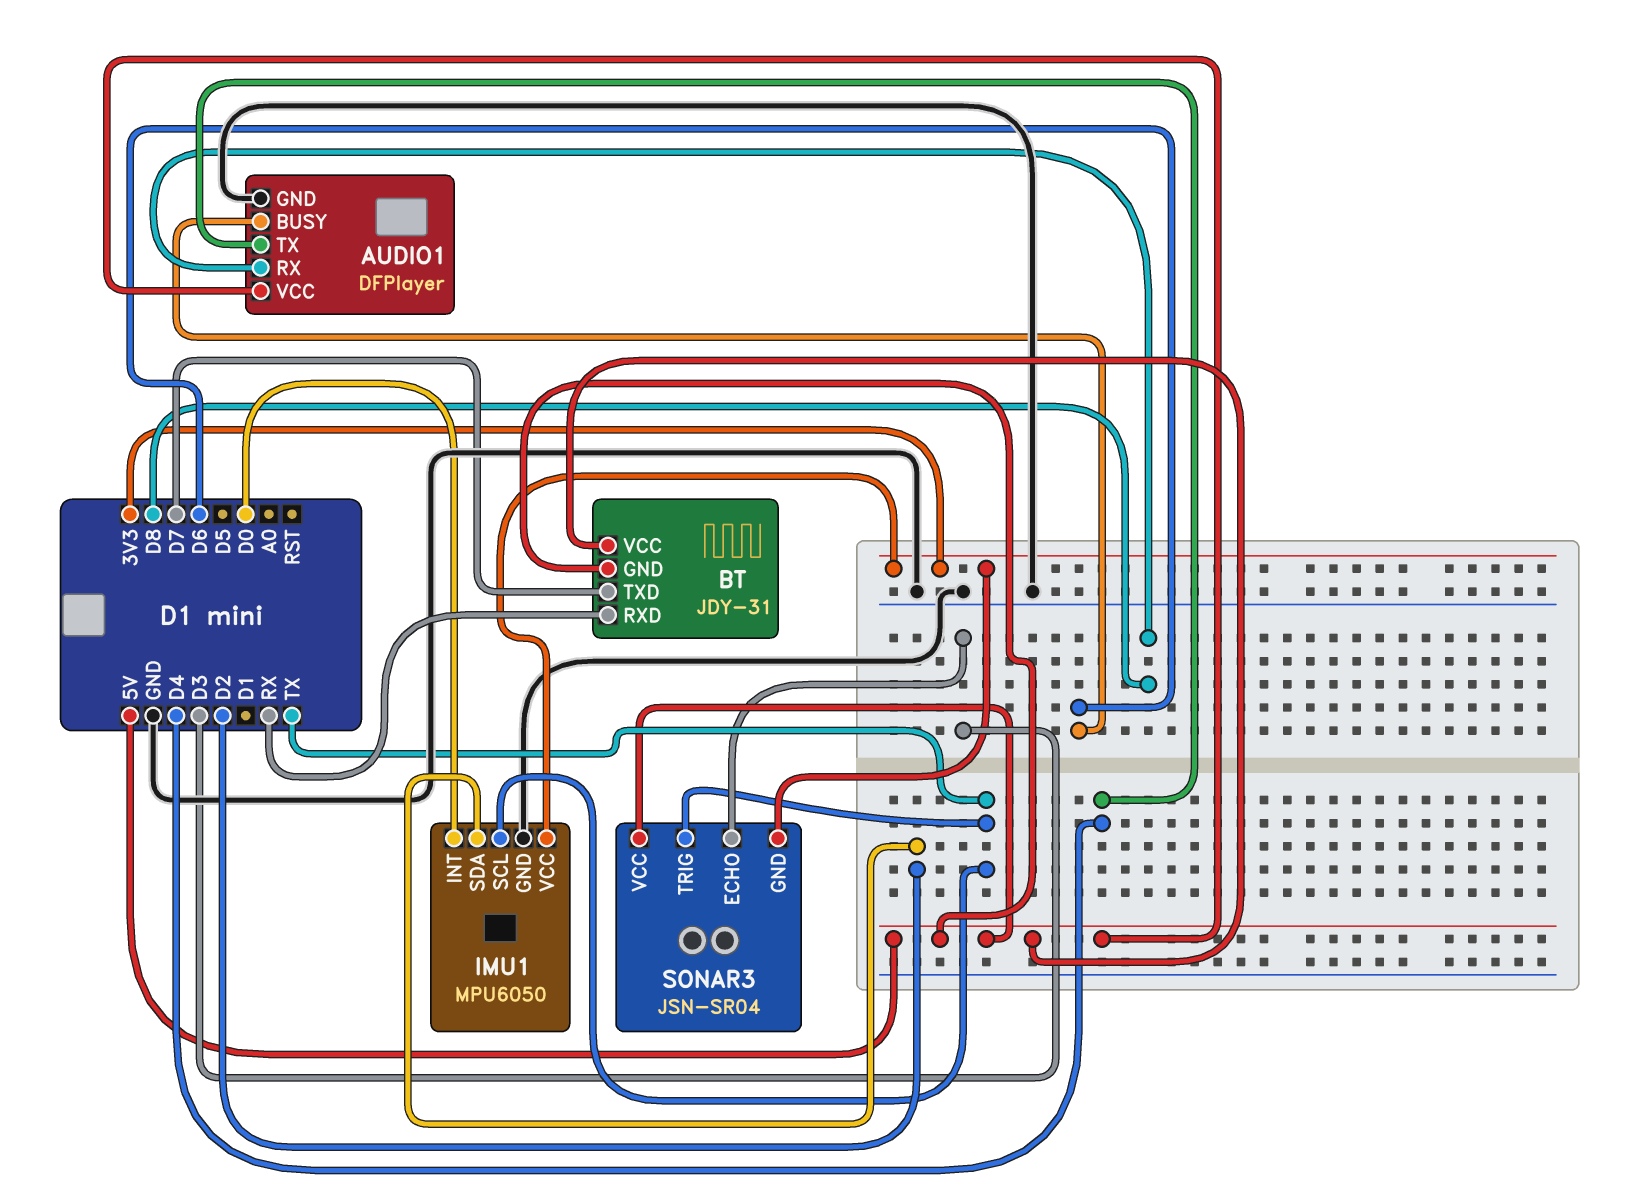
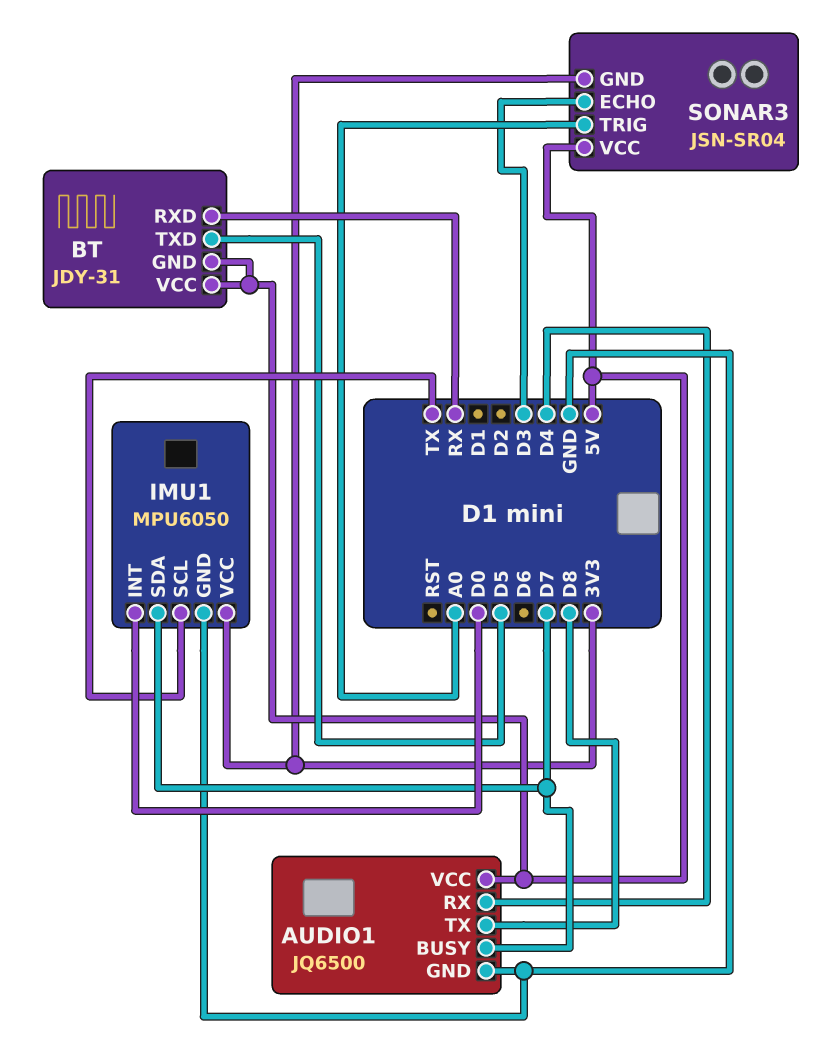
AUDIO1: DFPlayer -> JQ6500
AUDIO1 pin BUSY: D6 -> D7
AUDIO1 pin RX: D8 -> D4
AUDIO1 pin TX: D4 -> D8
BT pin TXD: D7 -> D5
IMU1 pin SDA: D2 -> D7
SONAR3 pin TRIG: TX -> A0

